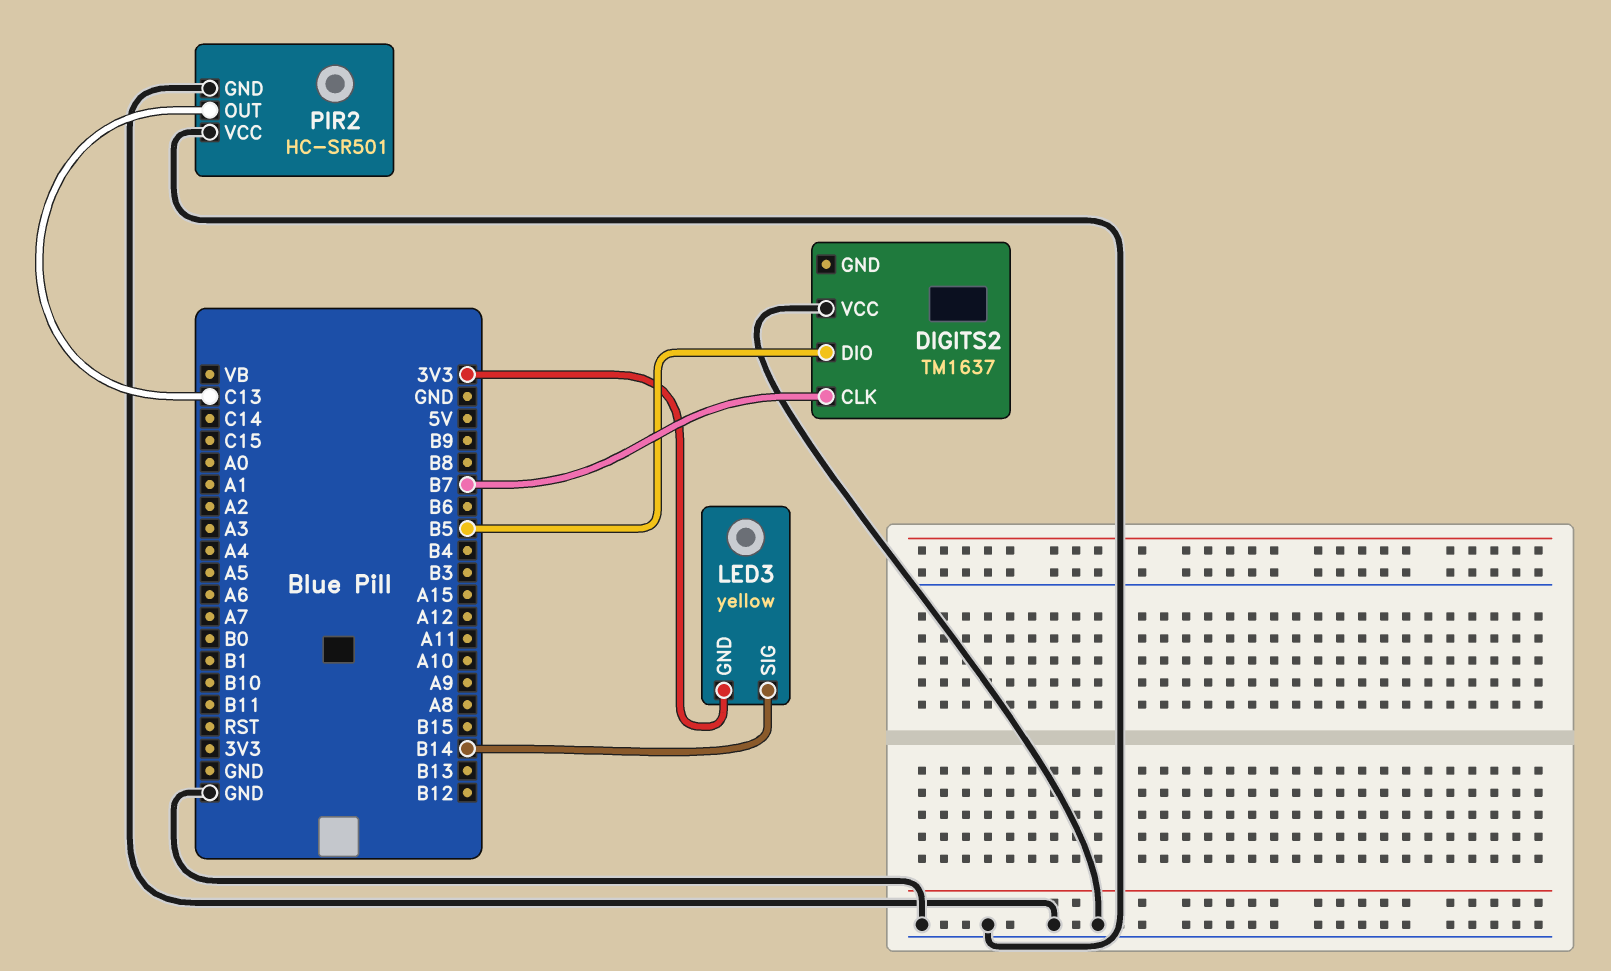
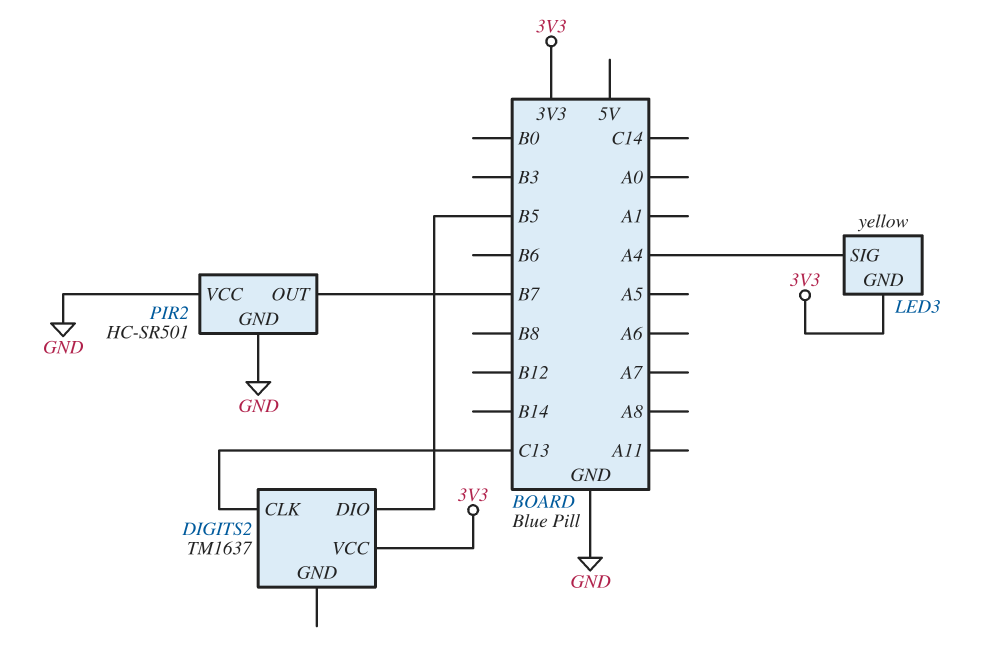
DIGITS2 pin CLK: B7 -> C13
DIGITS2 pin VCC: GND -> 3V3
LED3 pin SIG: B14 -> A4
PIR2 pin OUT: C13 -> B7

